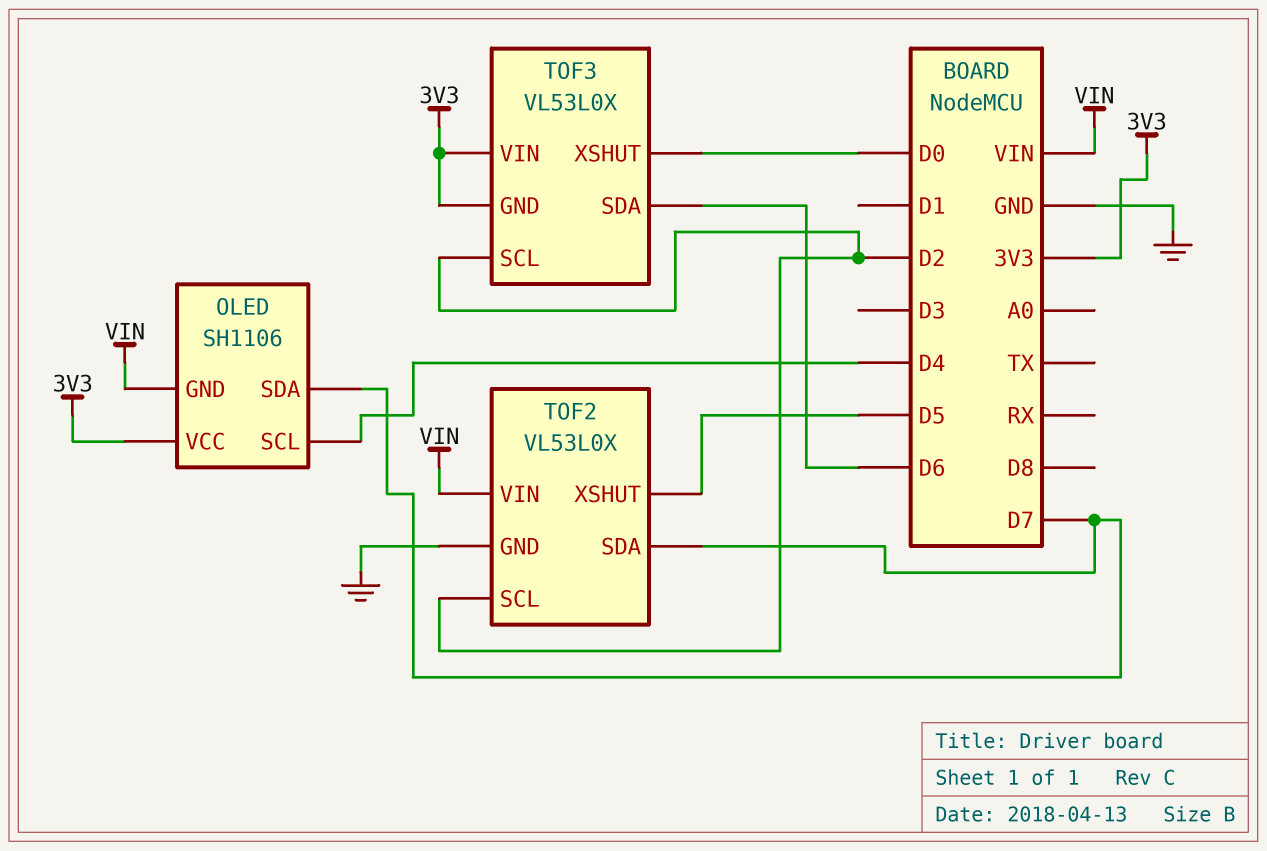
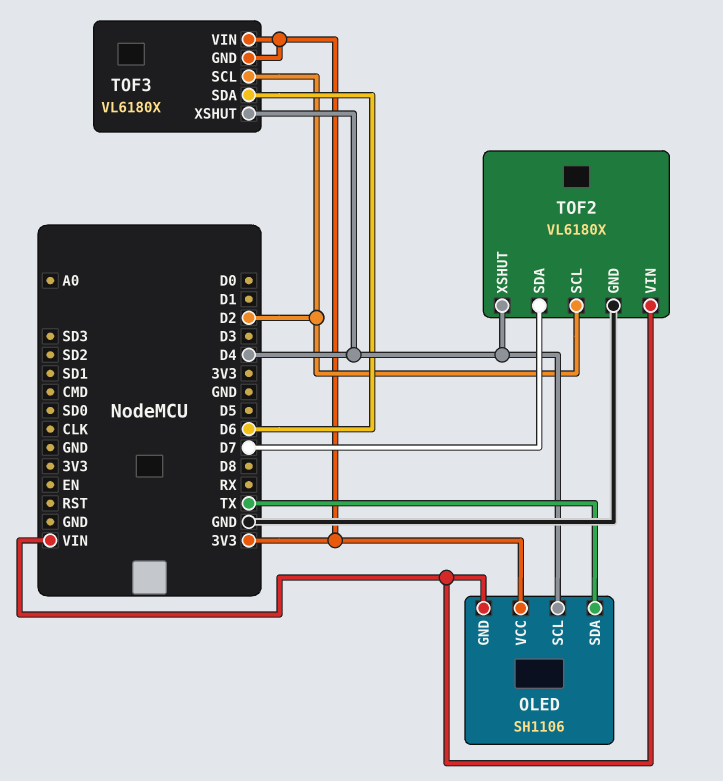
OLED pin SDA: D7 -> TX
TOF2: VL53L0X -> VL6180X
TOF2 pin XSHUT: D5 -> D4
TOF3: VL53L0X -> VL6180X
TOF3 pin XSHUT: D0 -> D4

